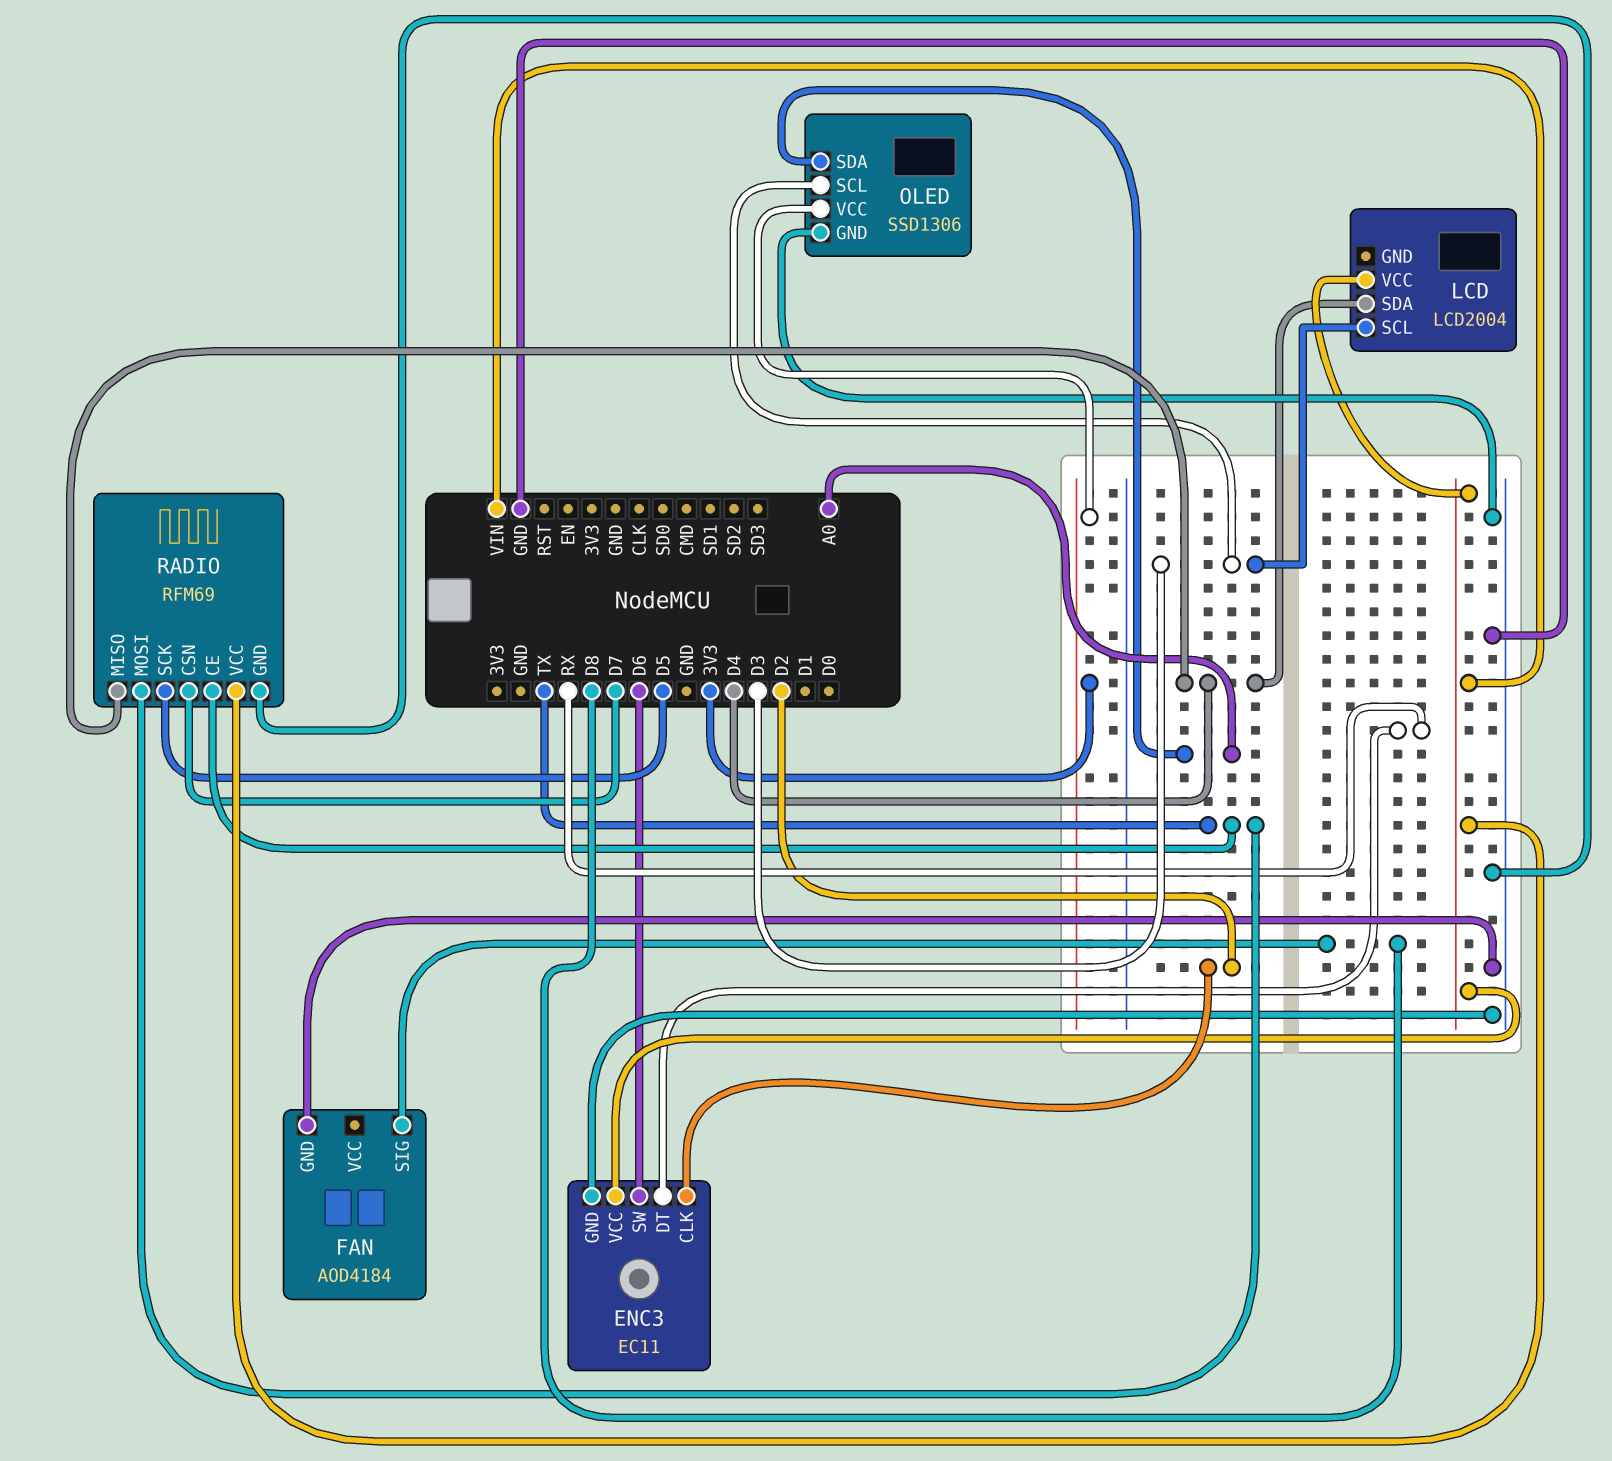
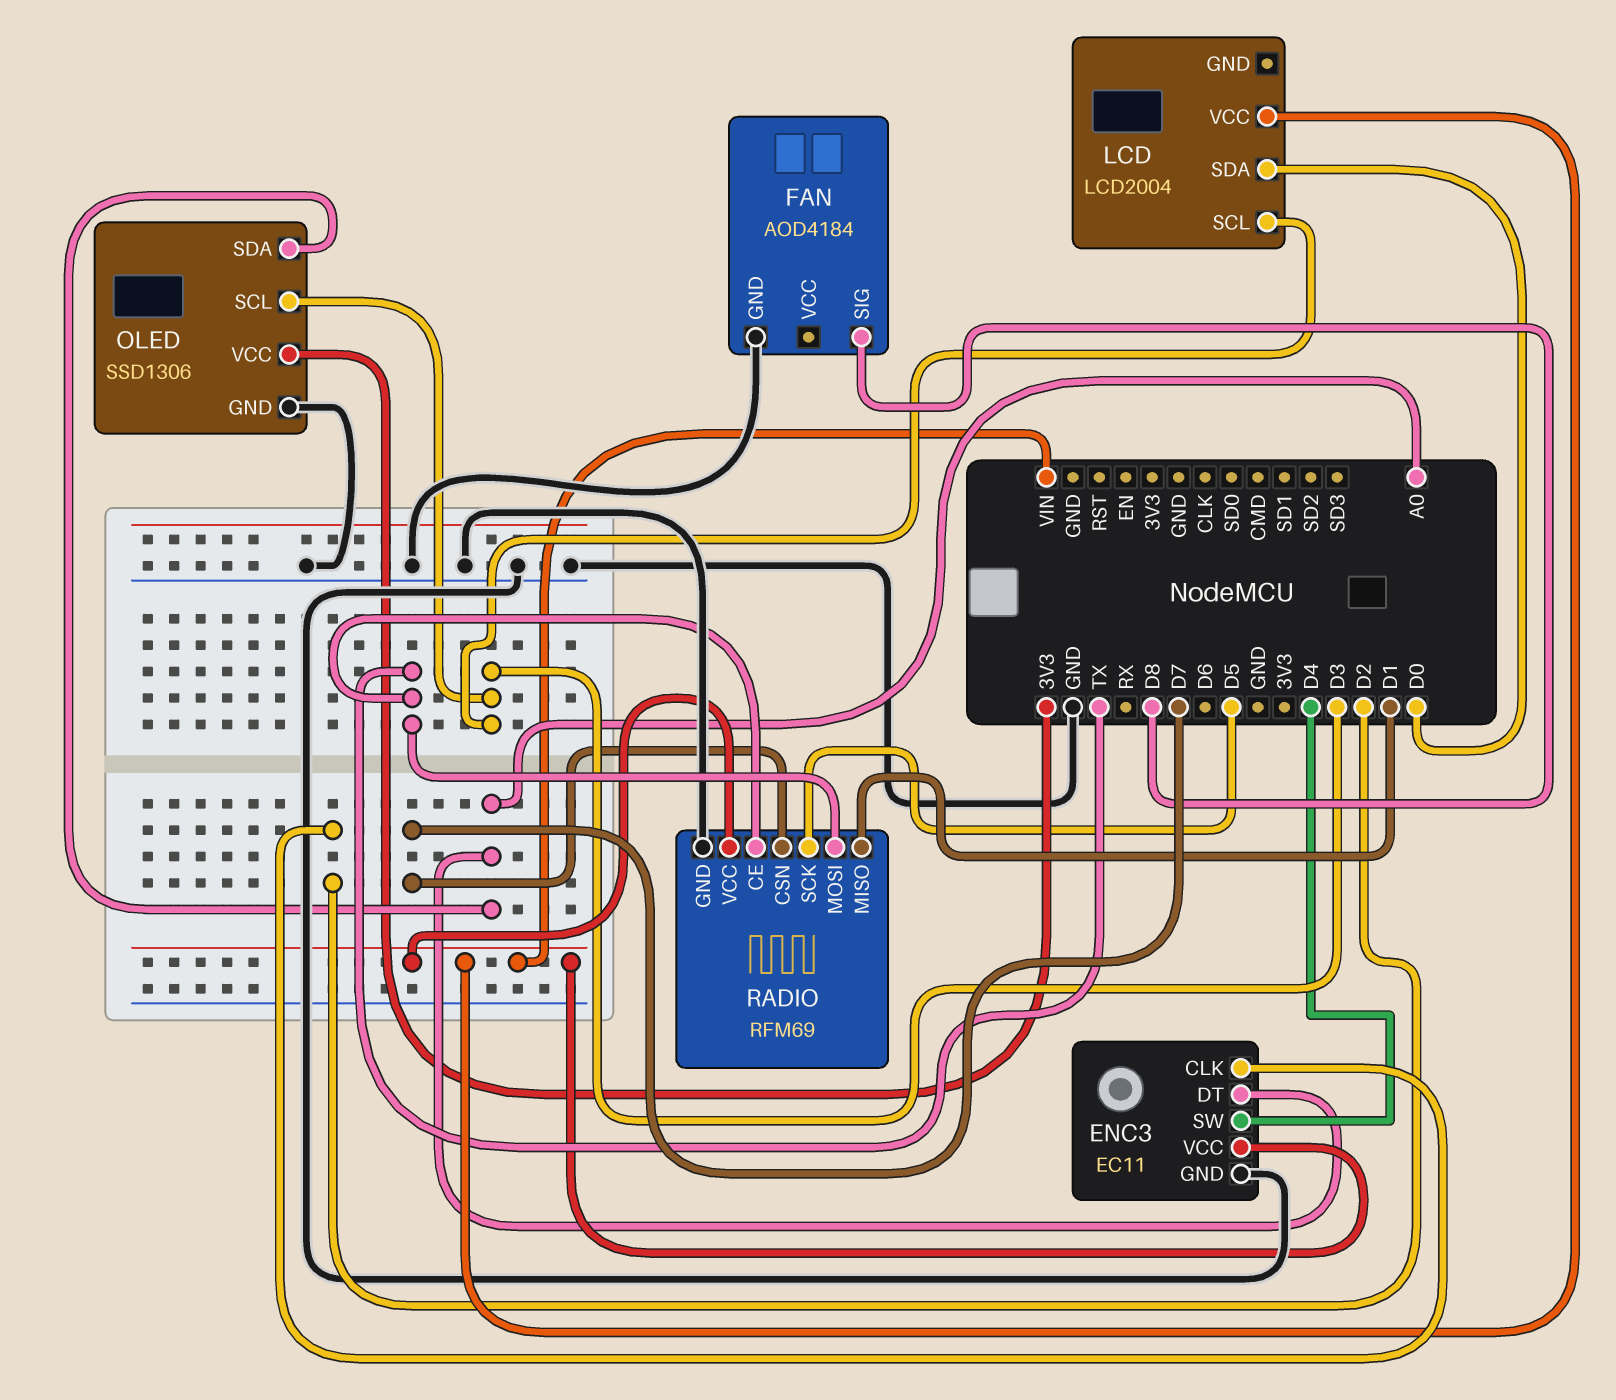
ENC3 pin DT: RX -> A0
ENC3 pin SW: D6 -> D4
LCD pin SDA: D4 -> D0
RADIO pin MISO: D4 -> D1

